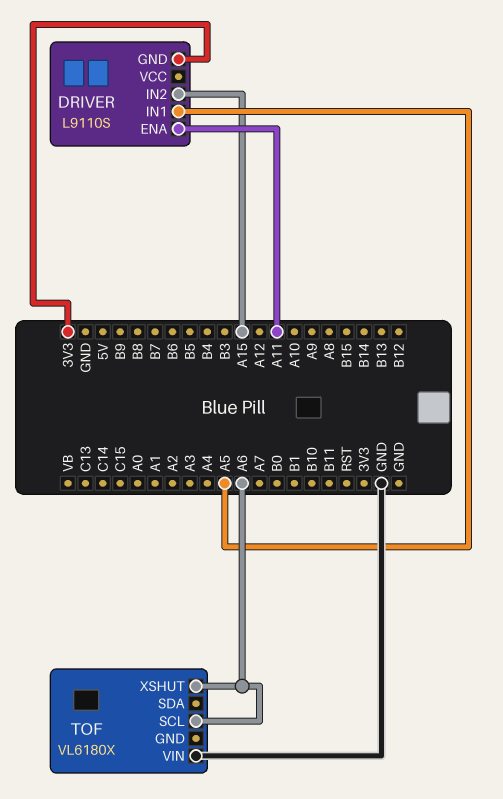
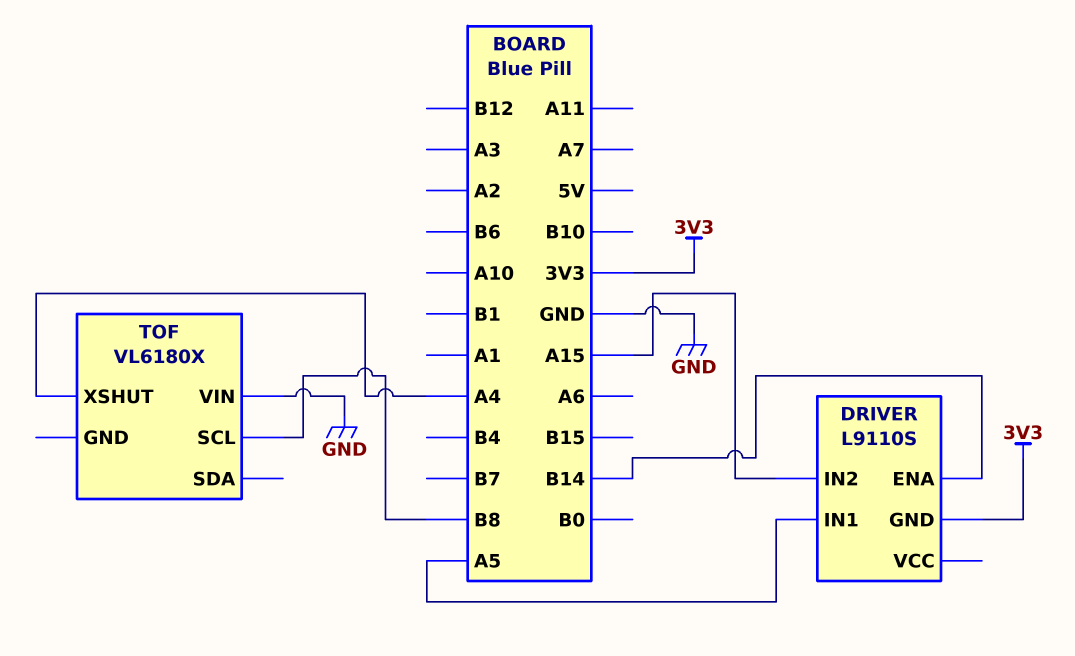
DRIVER pin ENA: A11 -> B14
TOF pin SCL: A6 -> B8
TOF pin XSHUT: A6 -> A4

